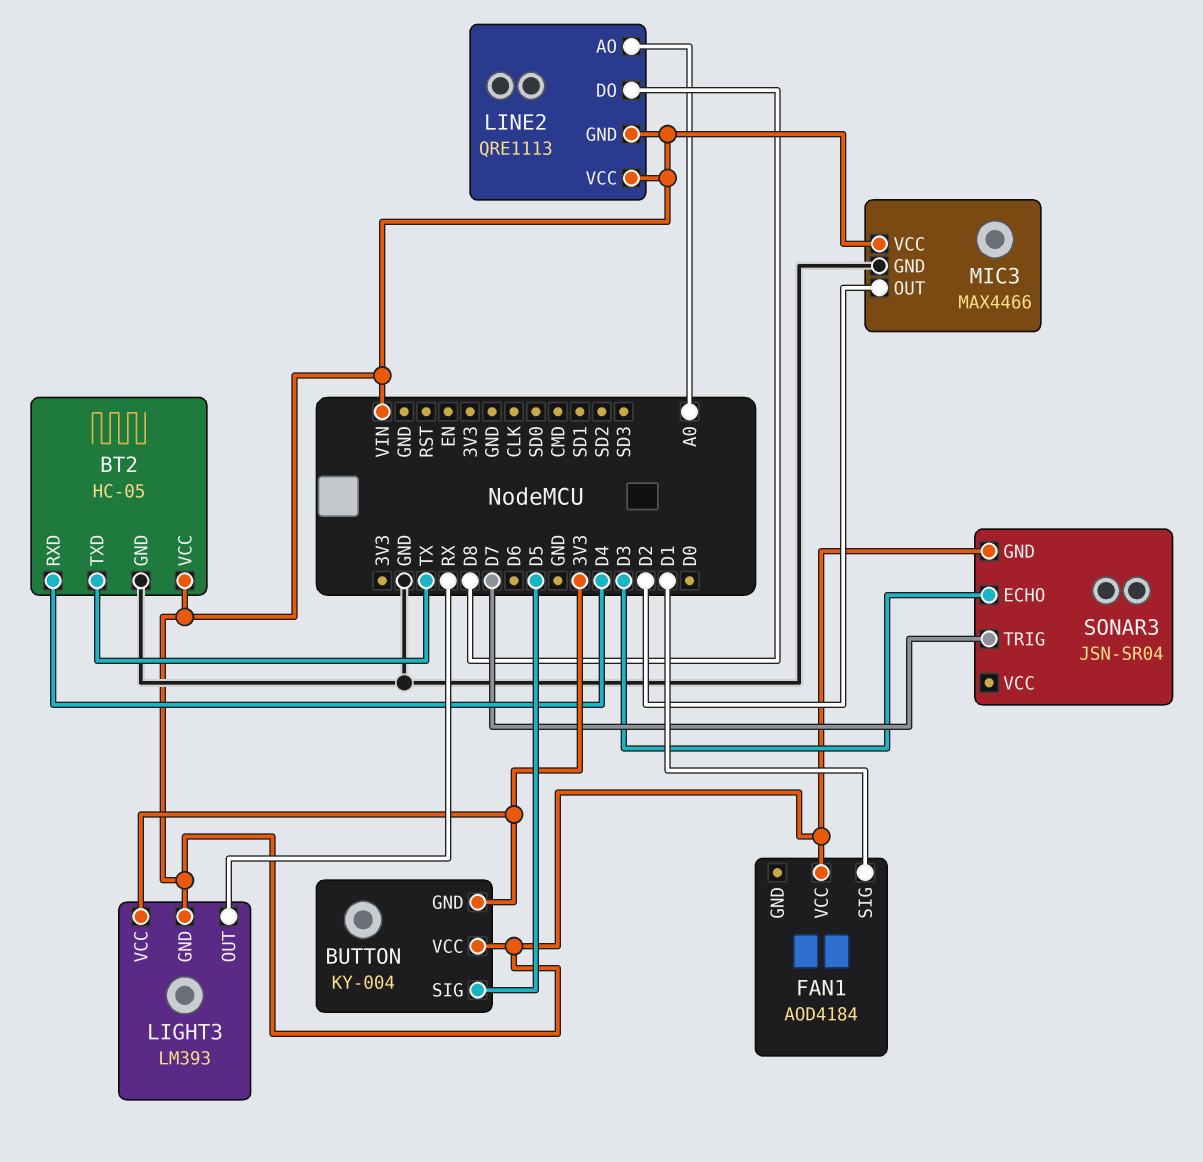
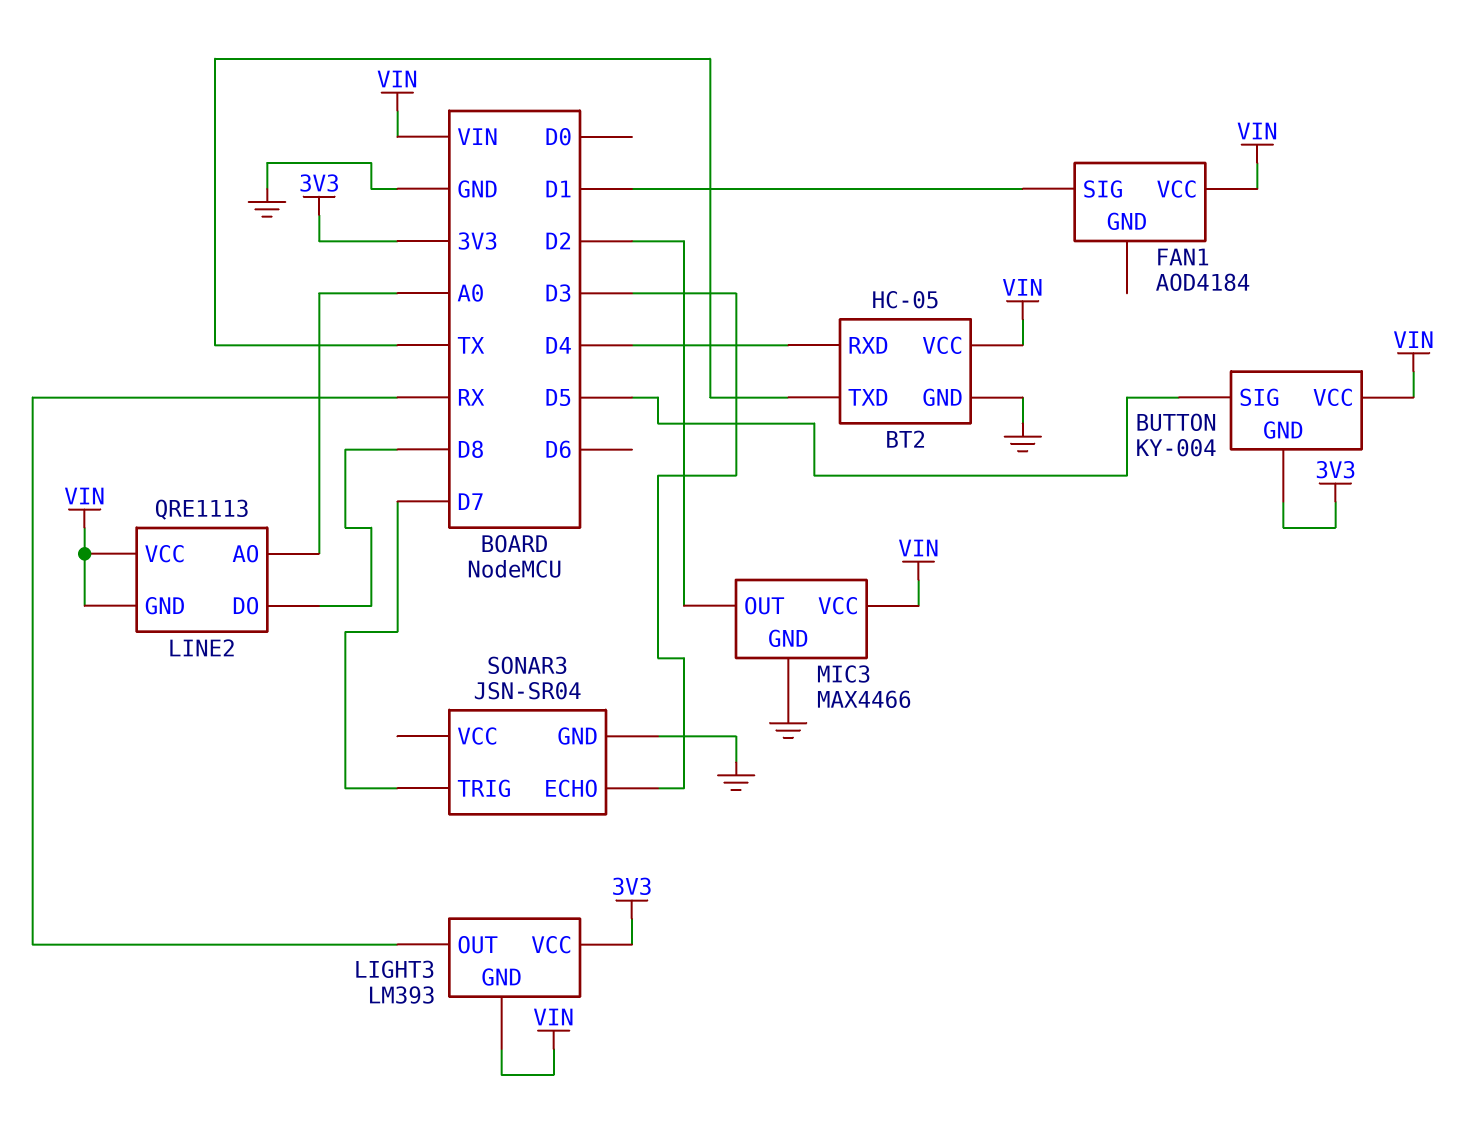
SONAR3 pin GND: VIN -> GND

